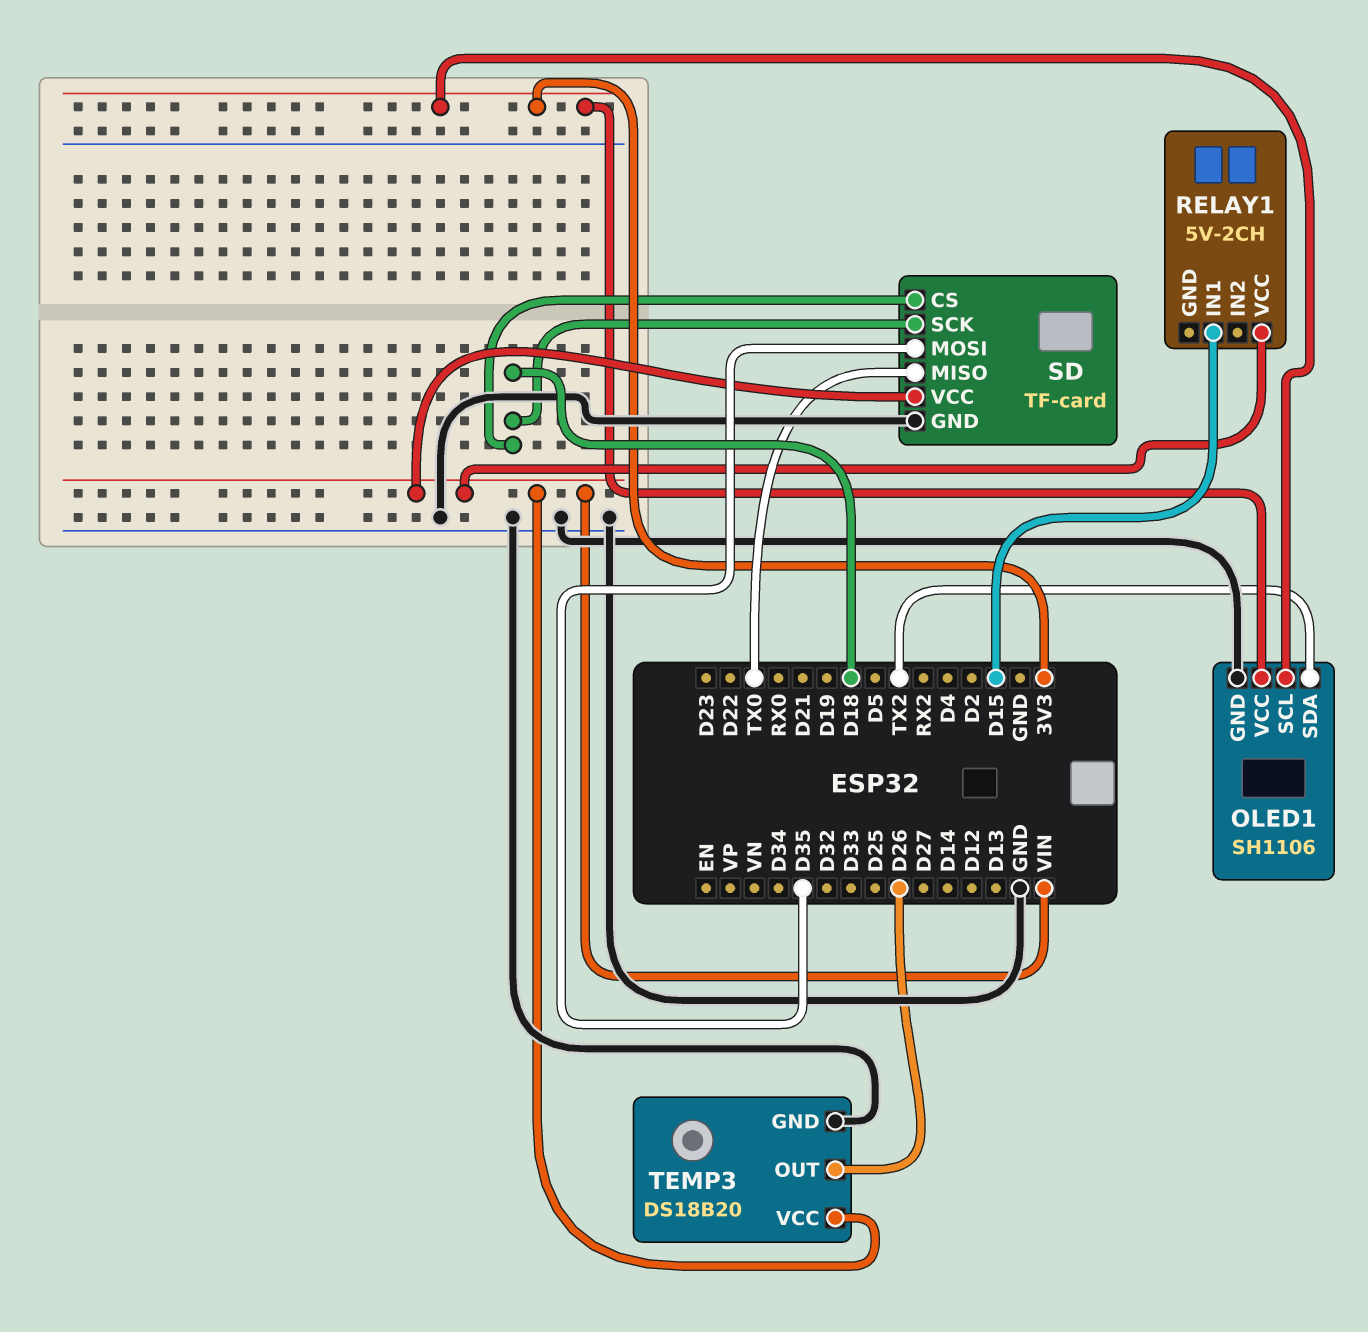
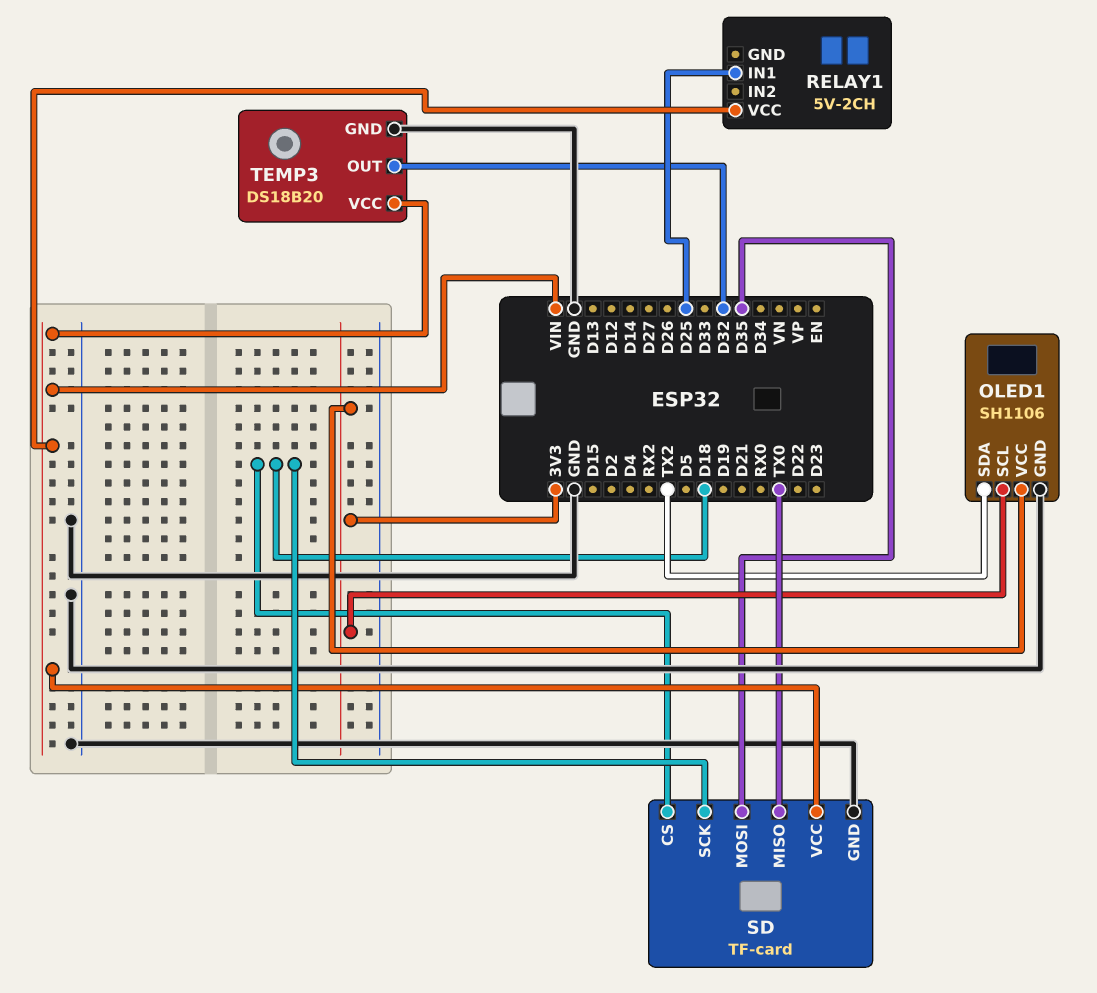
RELAY1 pin IN1: D15 -> D25
TEMP3 pin OUT: D26 -> D32

